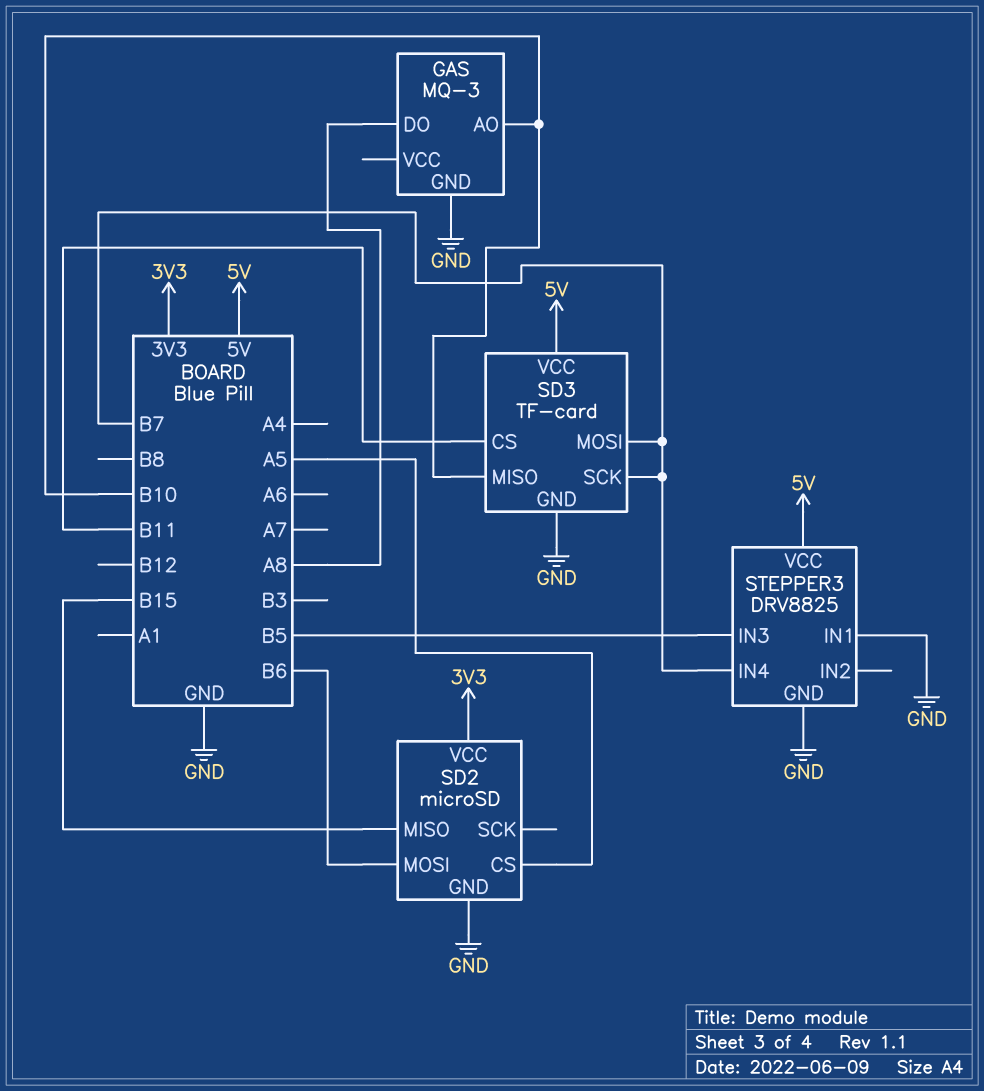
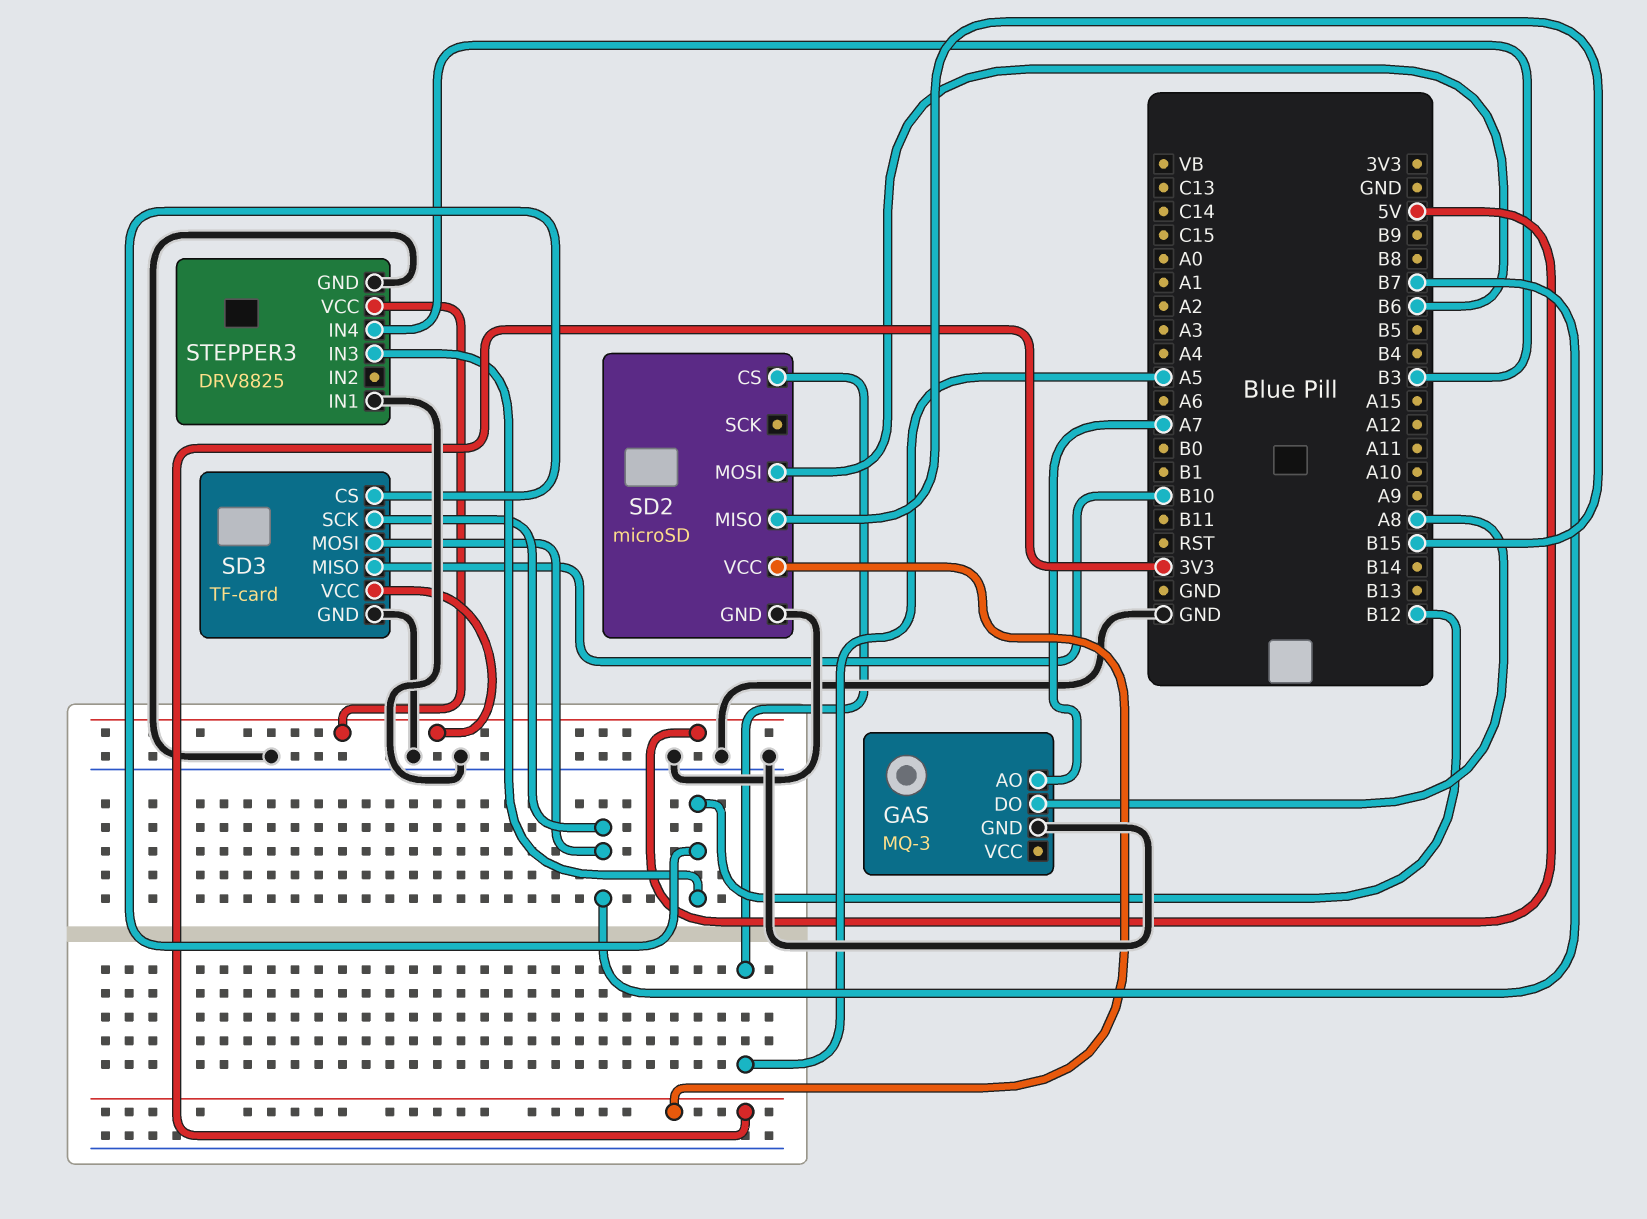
GAS pin AO: B10 -> A7
SD3 pin CS: B11 -> B12
STEPPER3 pin IN3: B5 -> B12
STEPPER3 pin IN4: B7 -> B3

